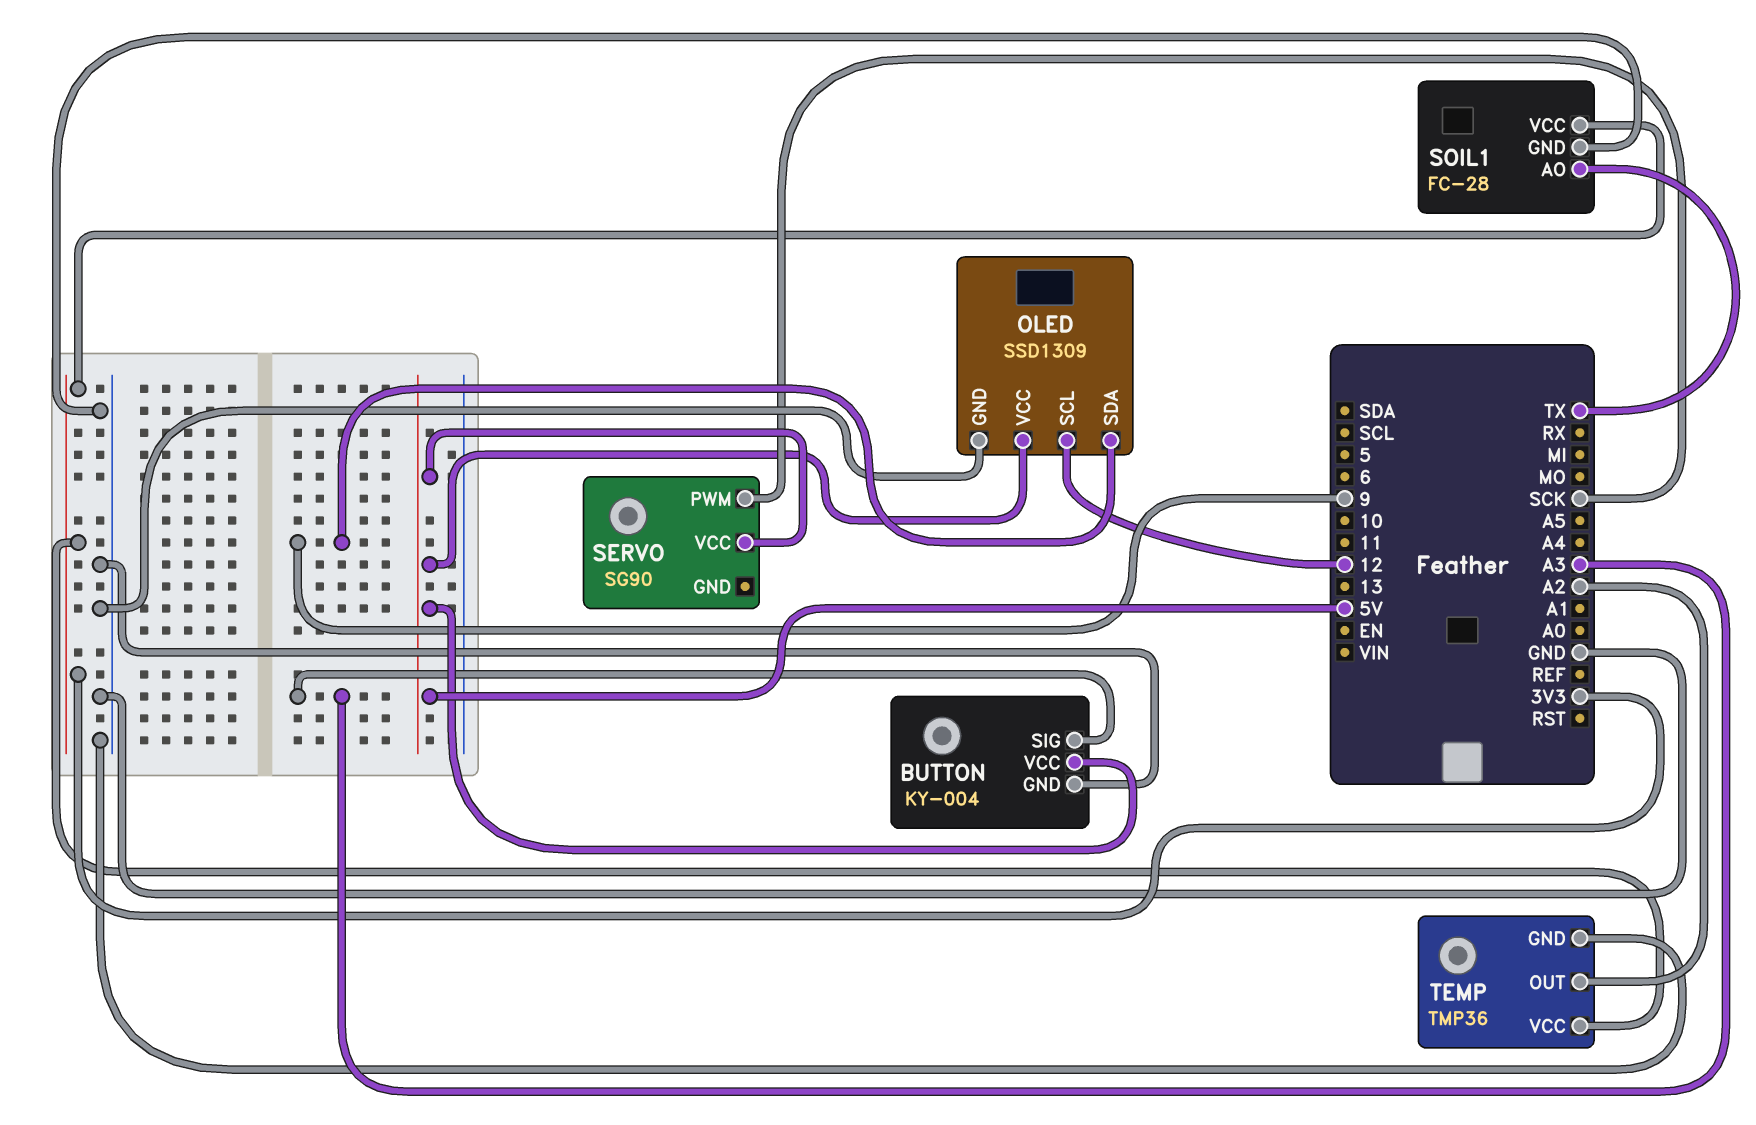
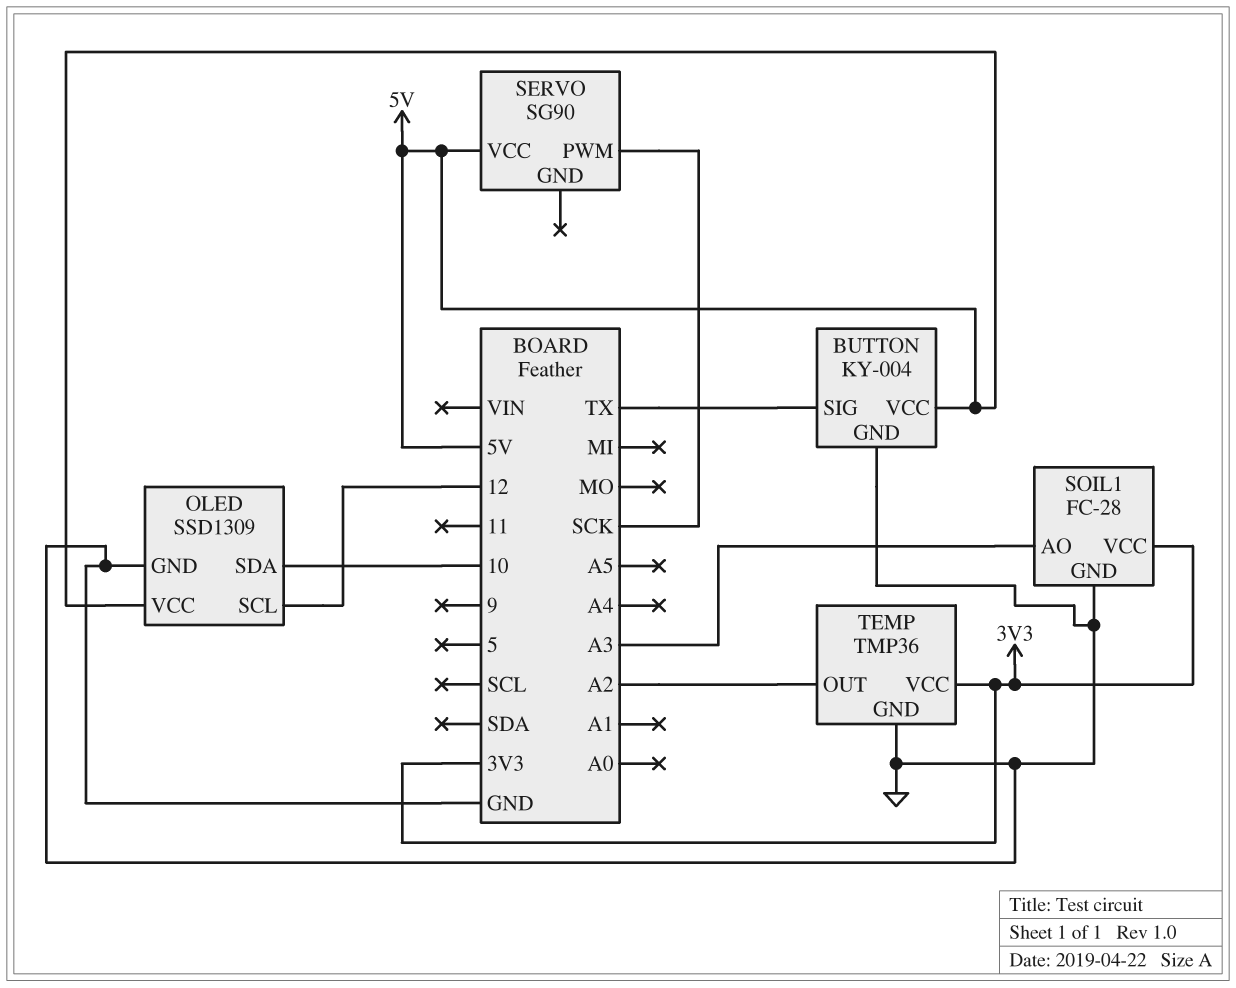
BUTTON pin SIG: A3 -> TX
OLED pin SDA: 9 -> 10
SOIL1 pin AO: TX -> A3

